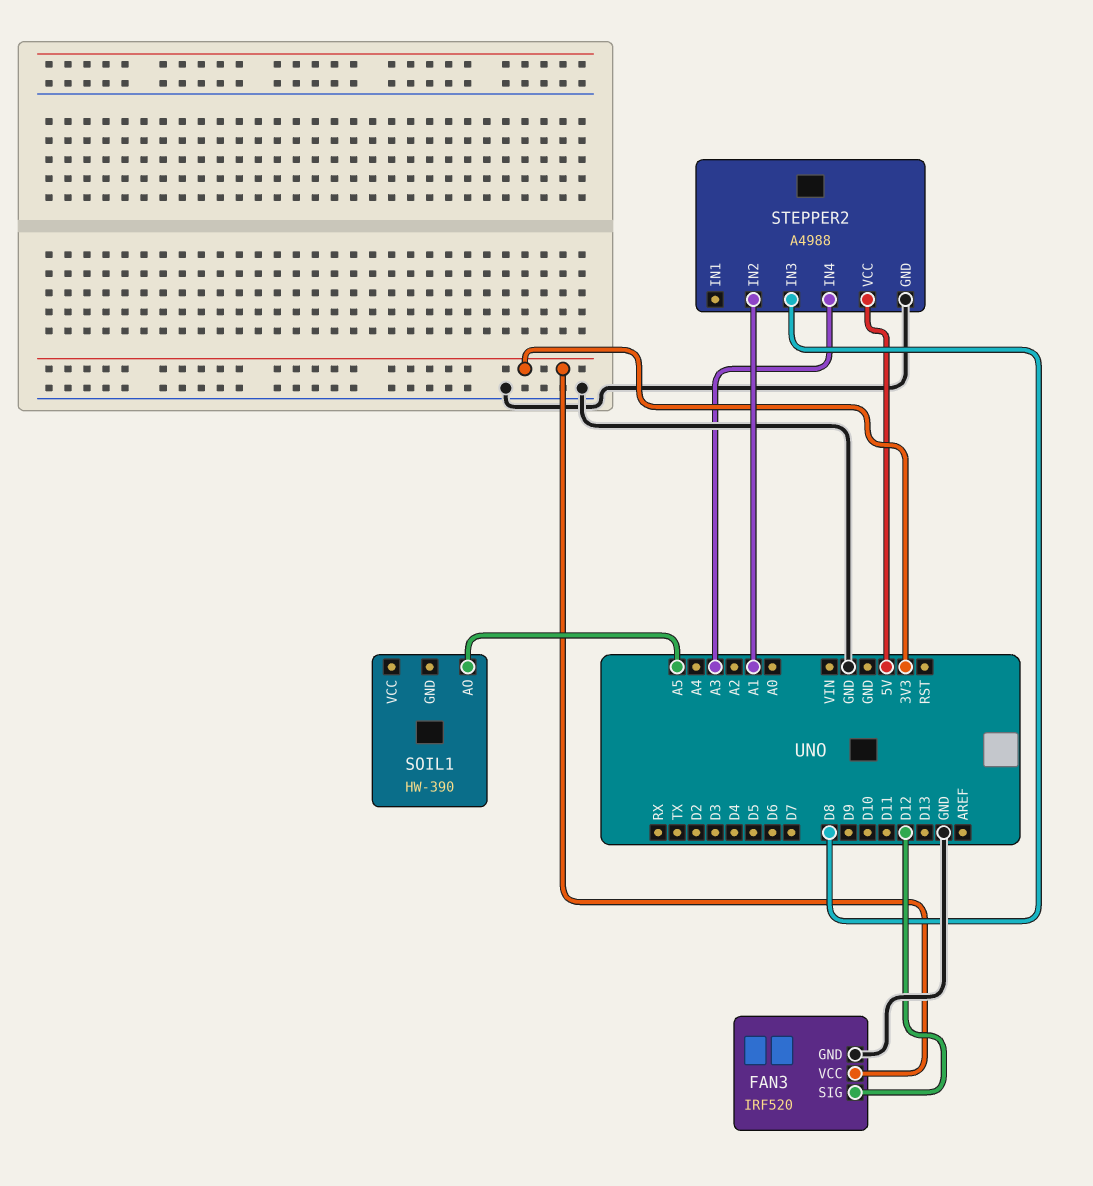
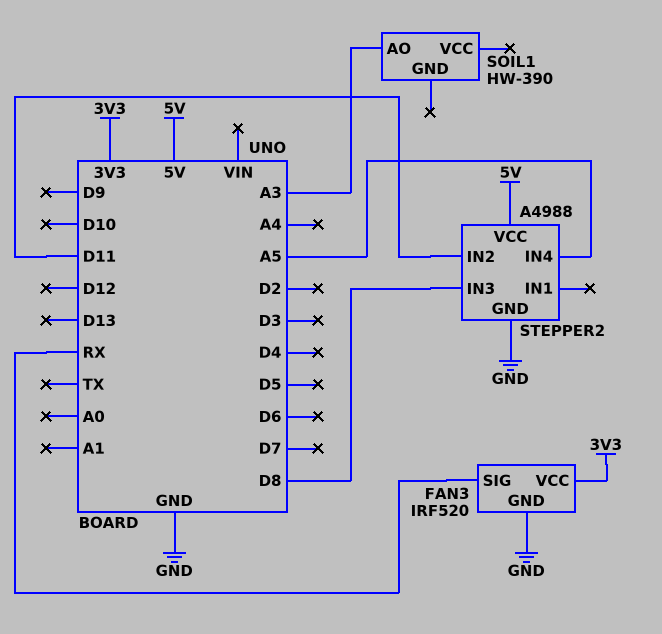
FAN3 pin SIG: D12 -> RX
SOIL1 pin AO: A5 -> A3
STEPPER2 pin IN2: A1 -> D11
STEPPER2 pin IN4: A3 -> A5

